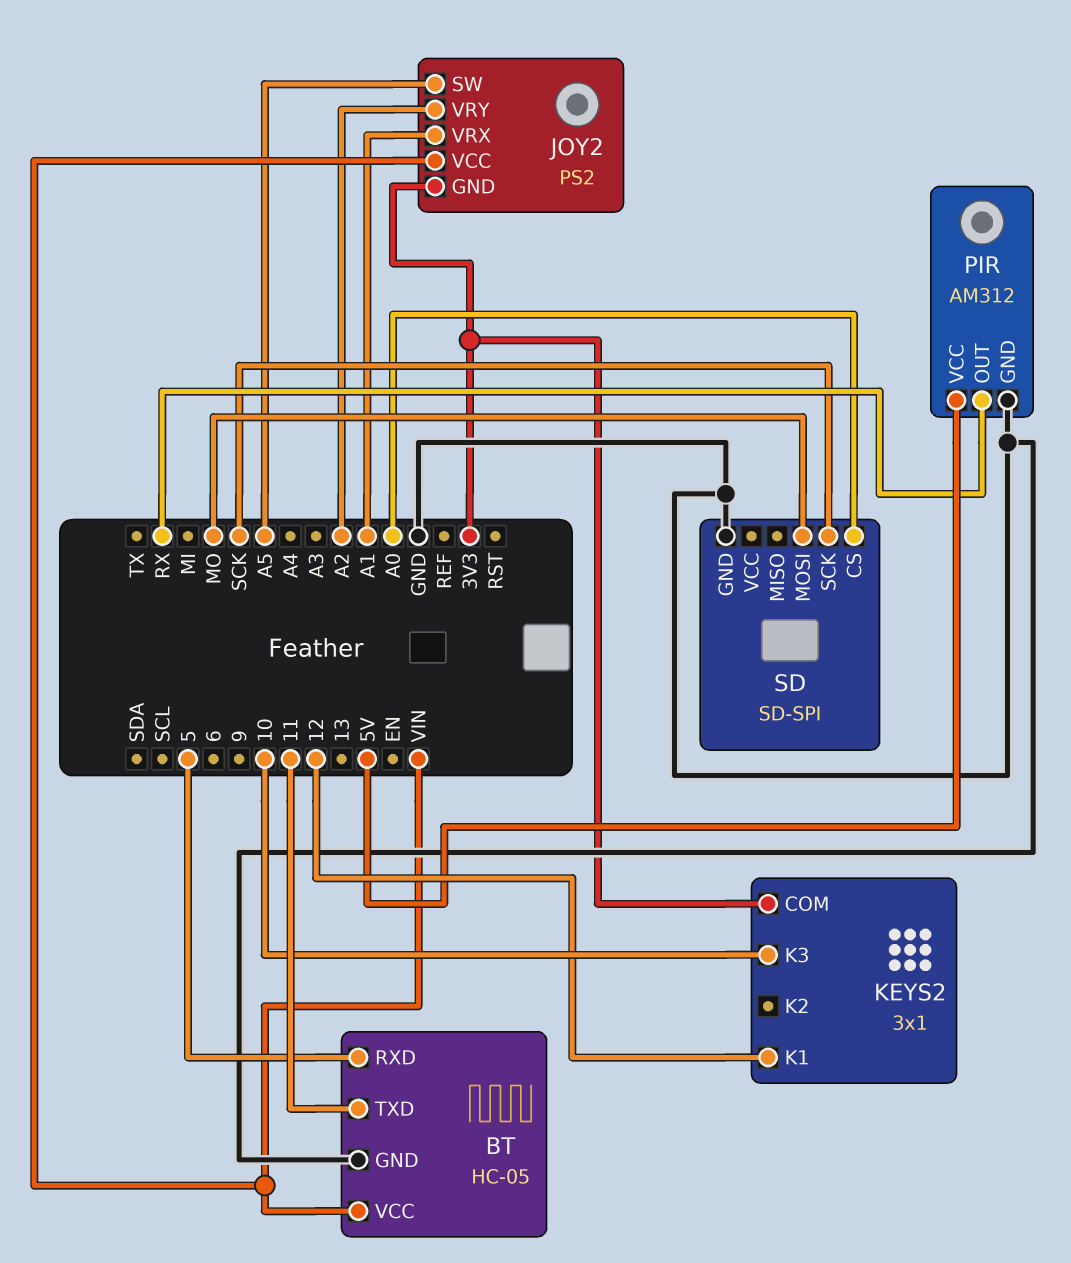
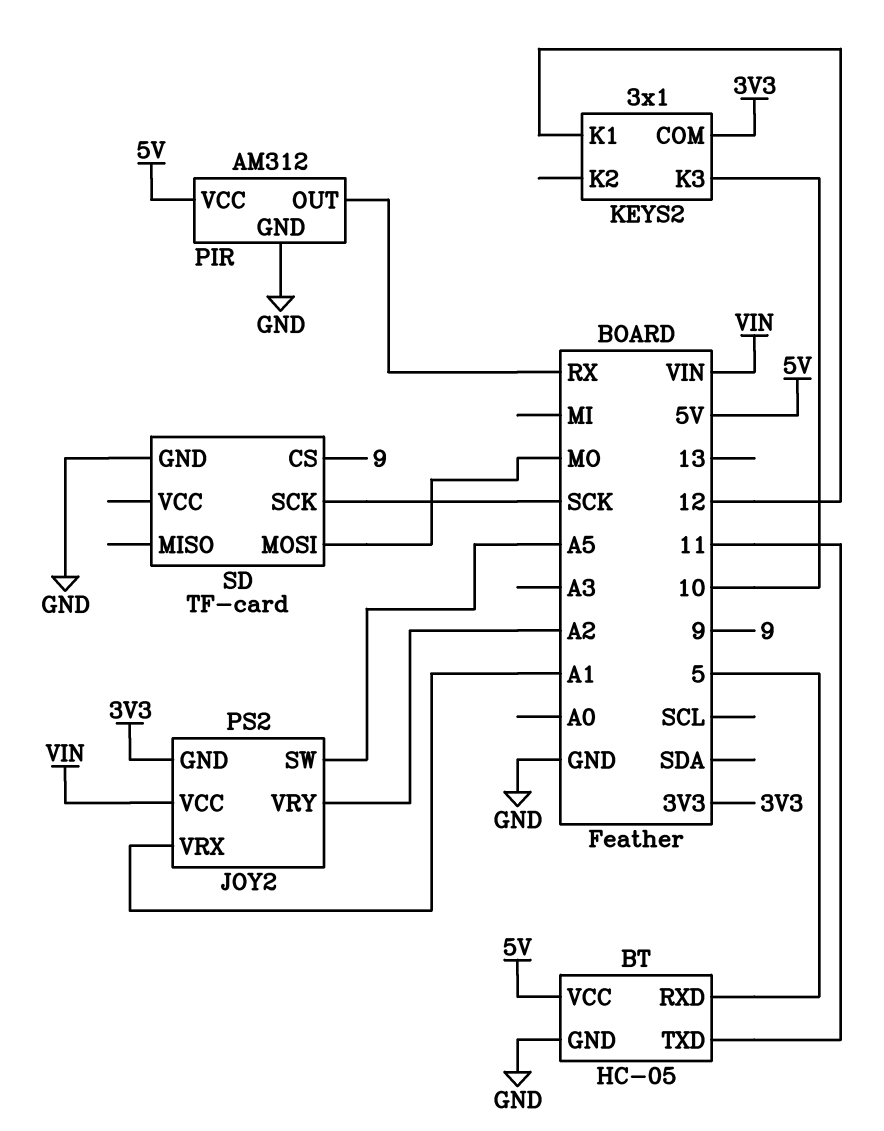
BT pin VCC: VIN -> 5V
SD: SD-SPI -> TF-card
SD pin CS: A0 -> 9

